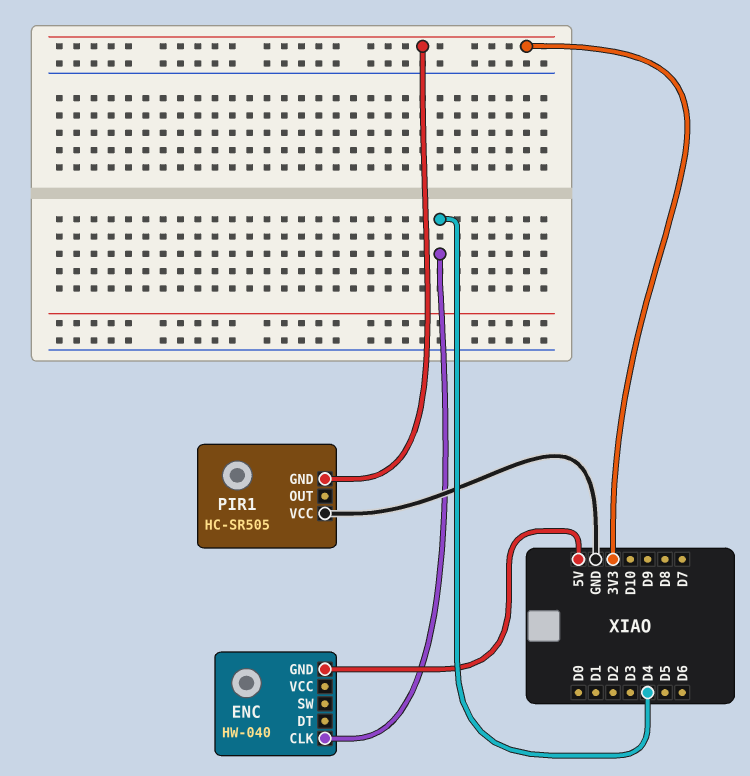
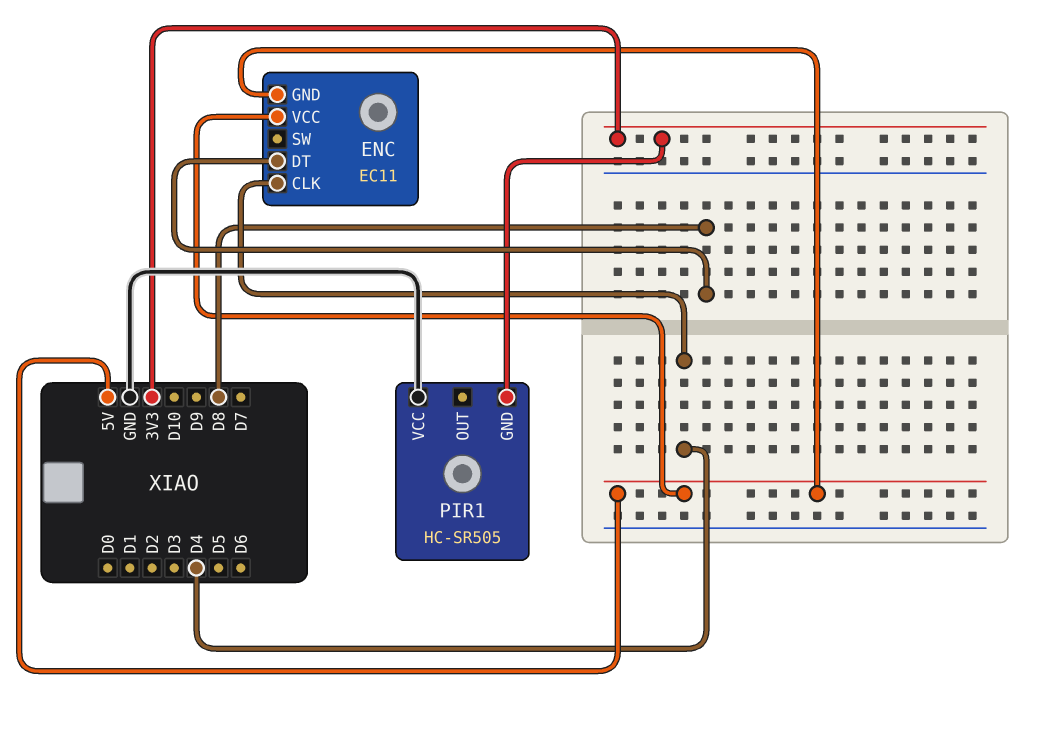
ENC: HW-040 -> EC11
ENC pin DT: none -> D8
ENC pin VCC: none -> 5V

